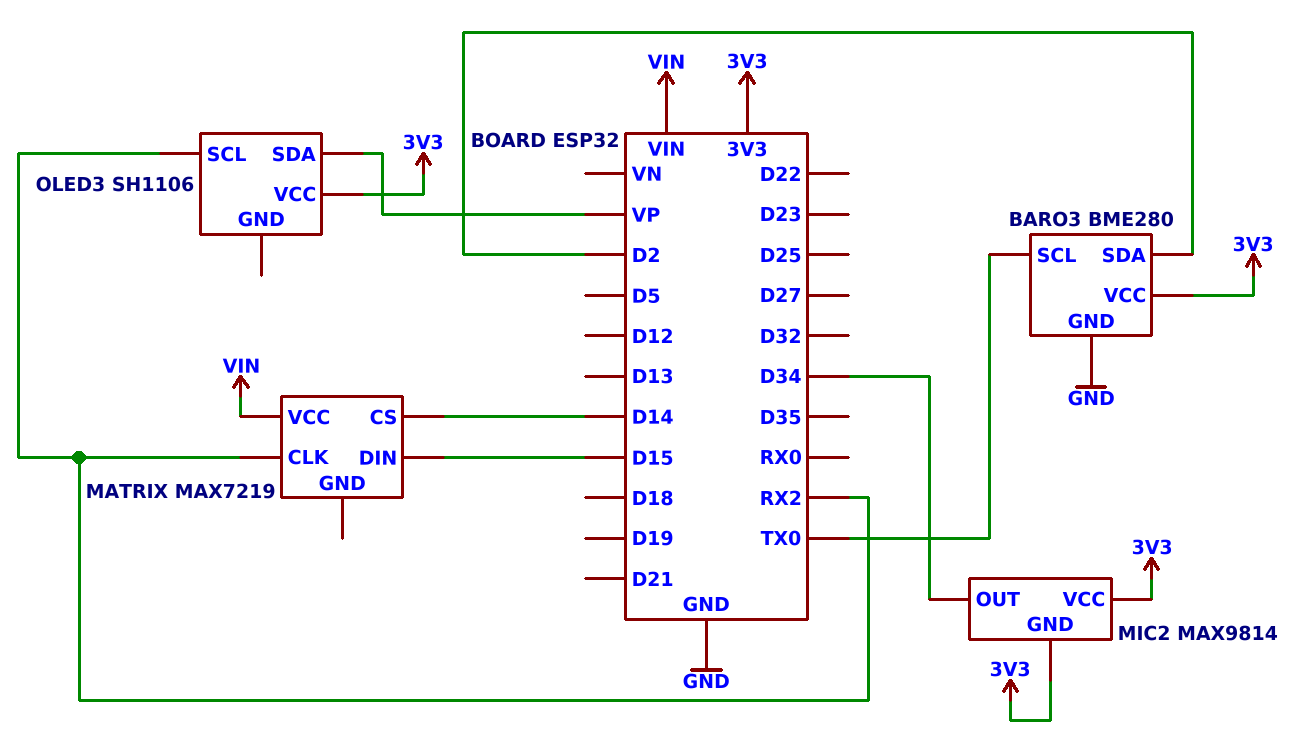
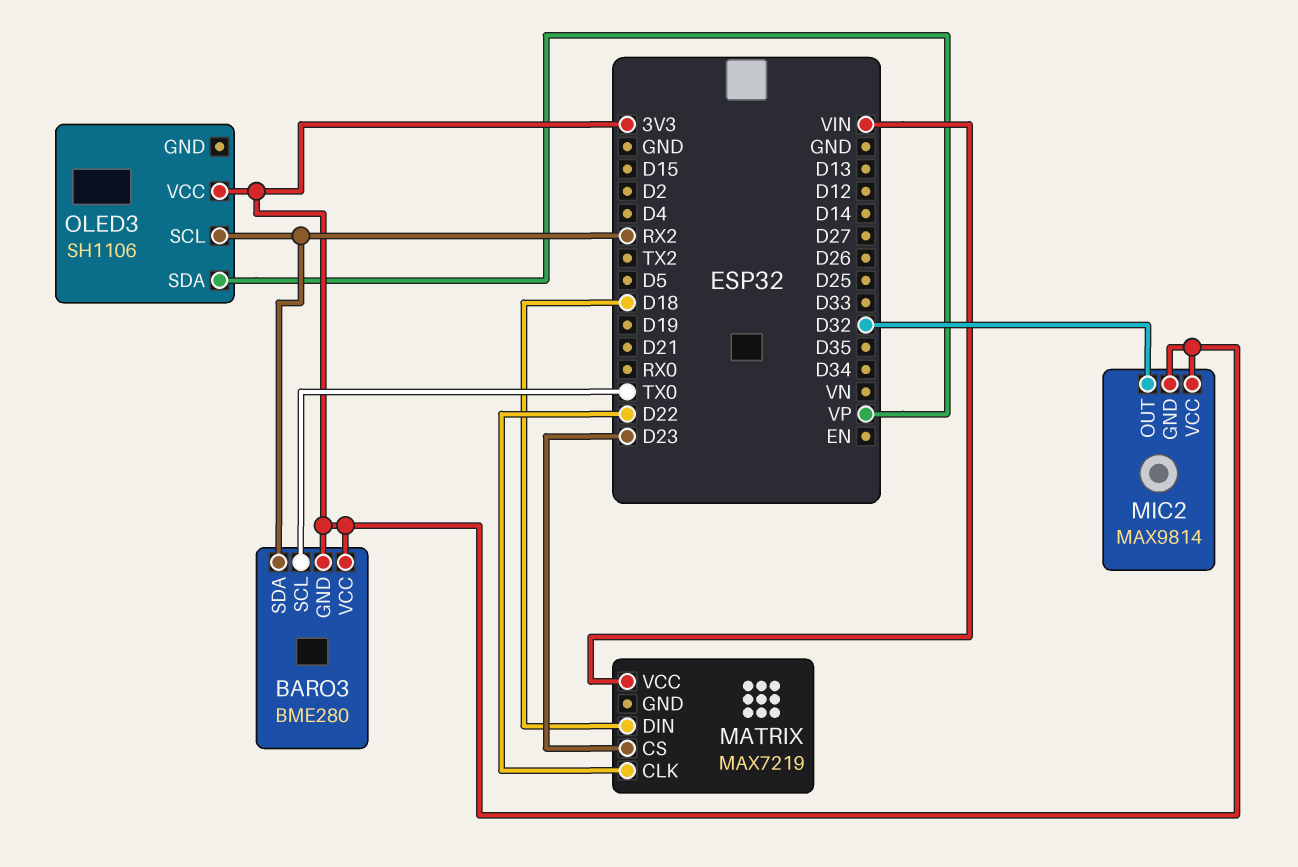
BARO3 pin GND: GND -> 3V3
BARO3 pin SDA: D2 -> RX2
MATRIX pin CLK: RX2 -> D22
MATRIX pin CS: D14 -> D23
MATRIX pin DIN: D15 -> D18
MIC2 pin OUT: D34 -> D32

